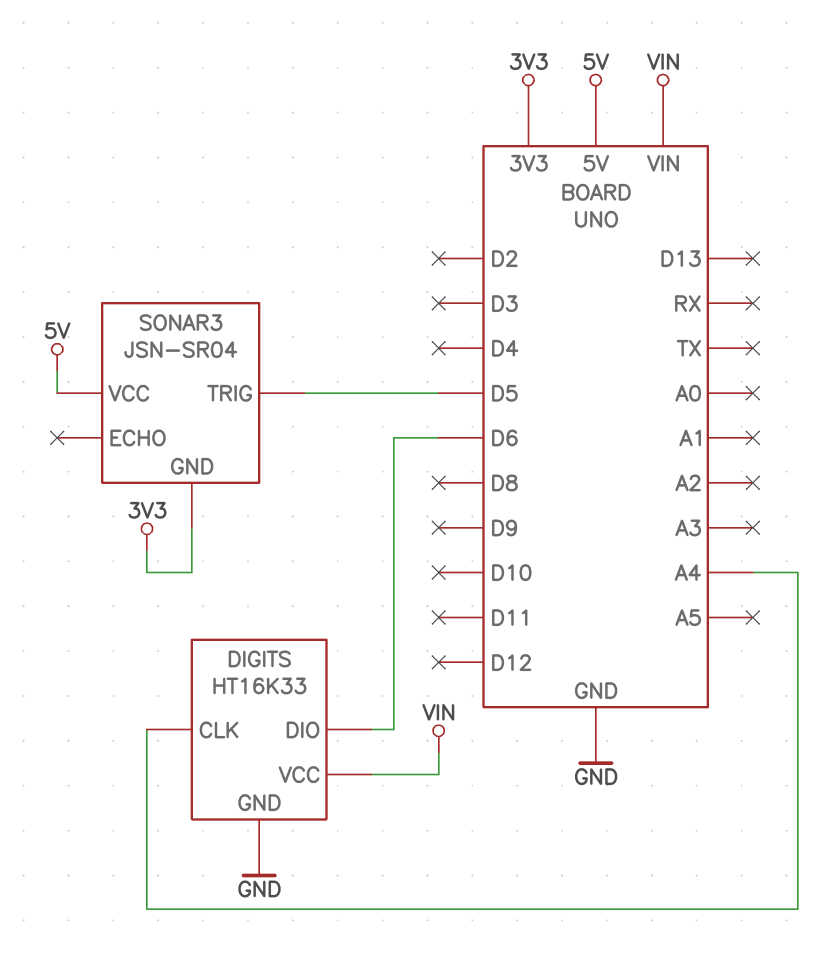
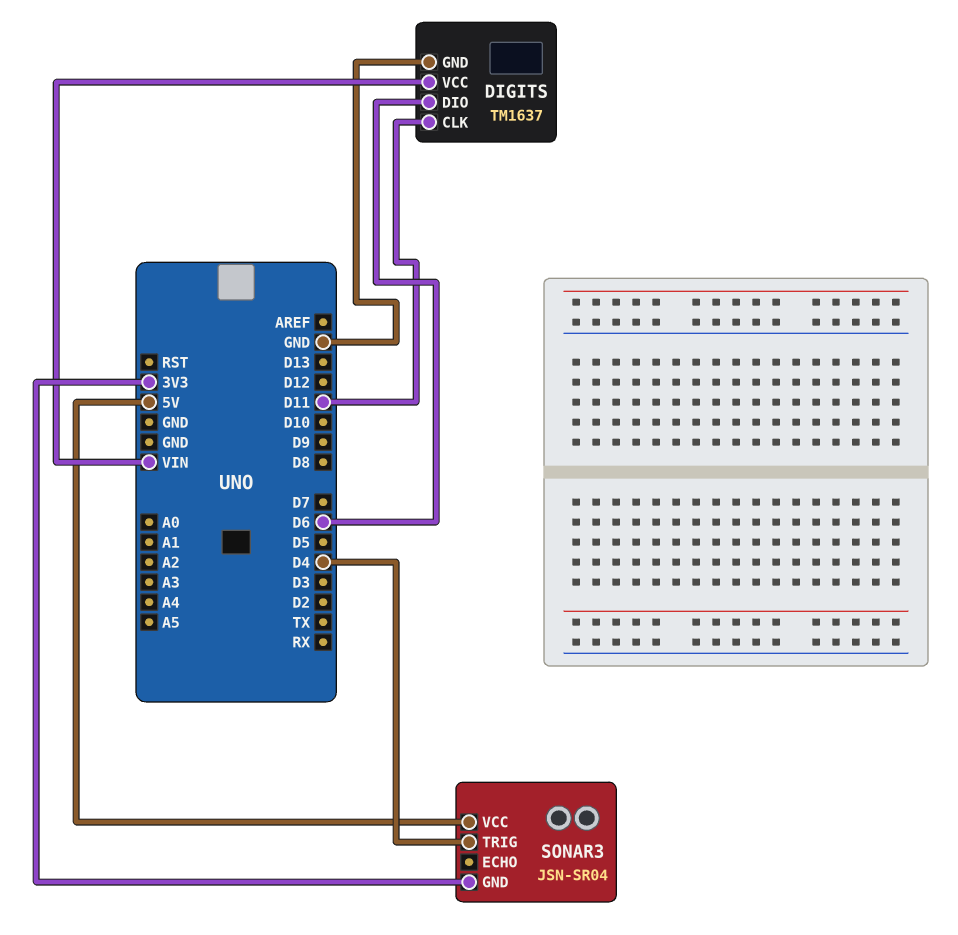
DIGITS: HT16K33 -> TM1637
DIGITS pin CLK: A4 -> D11
SONAR3 pin TRIG: D5 -> D4

